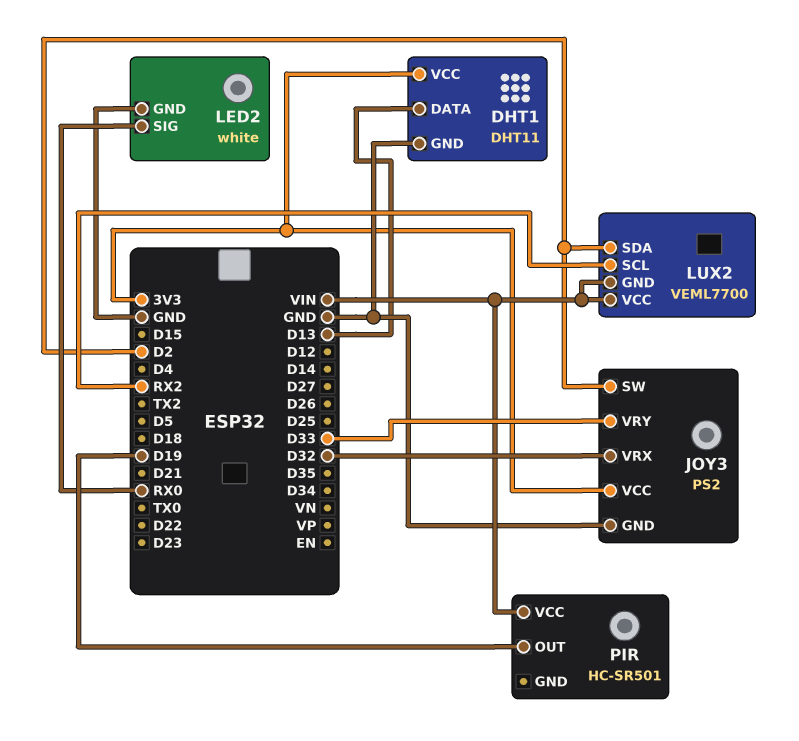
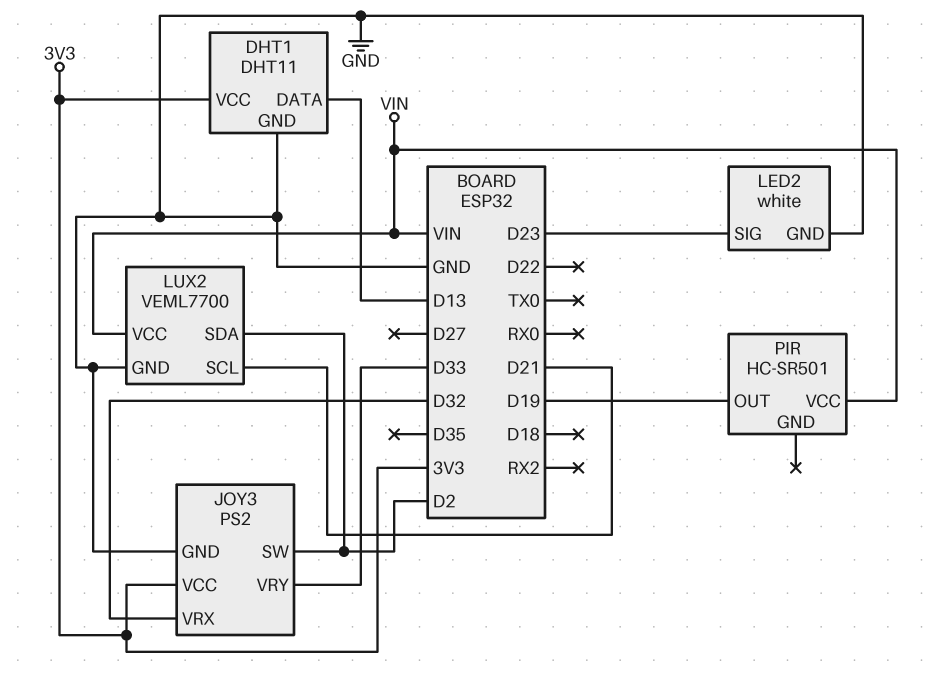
LED2 pin SIG: RX0 -> D23
LUX2 pin GND: VIN -> GND
LUX2 pin SCL: RX2 -> D21

